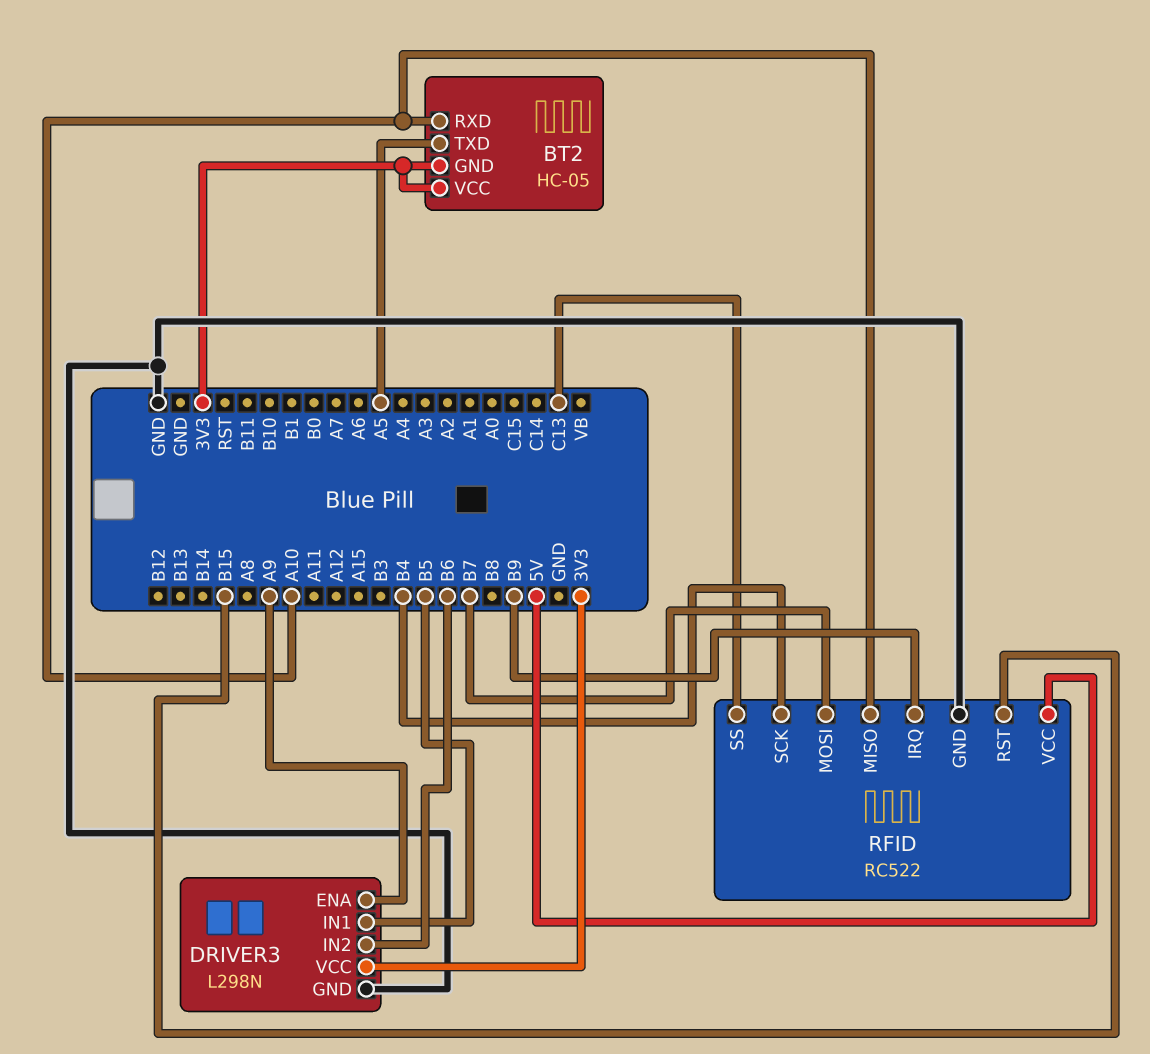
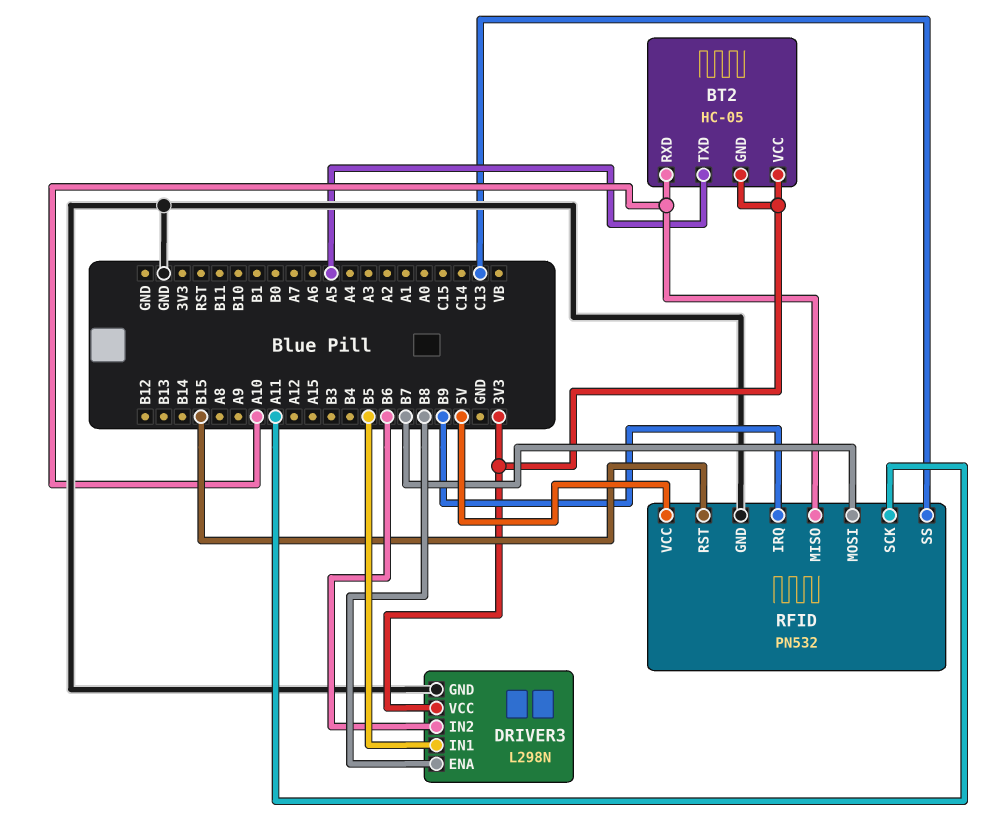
DRIVER3 pin ENA: A9 -> B8
RFID: RC522 -> PN532
RFID pin SCK: B4 -> A11

